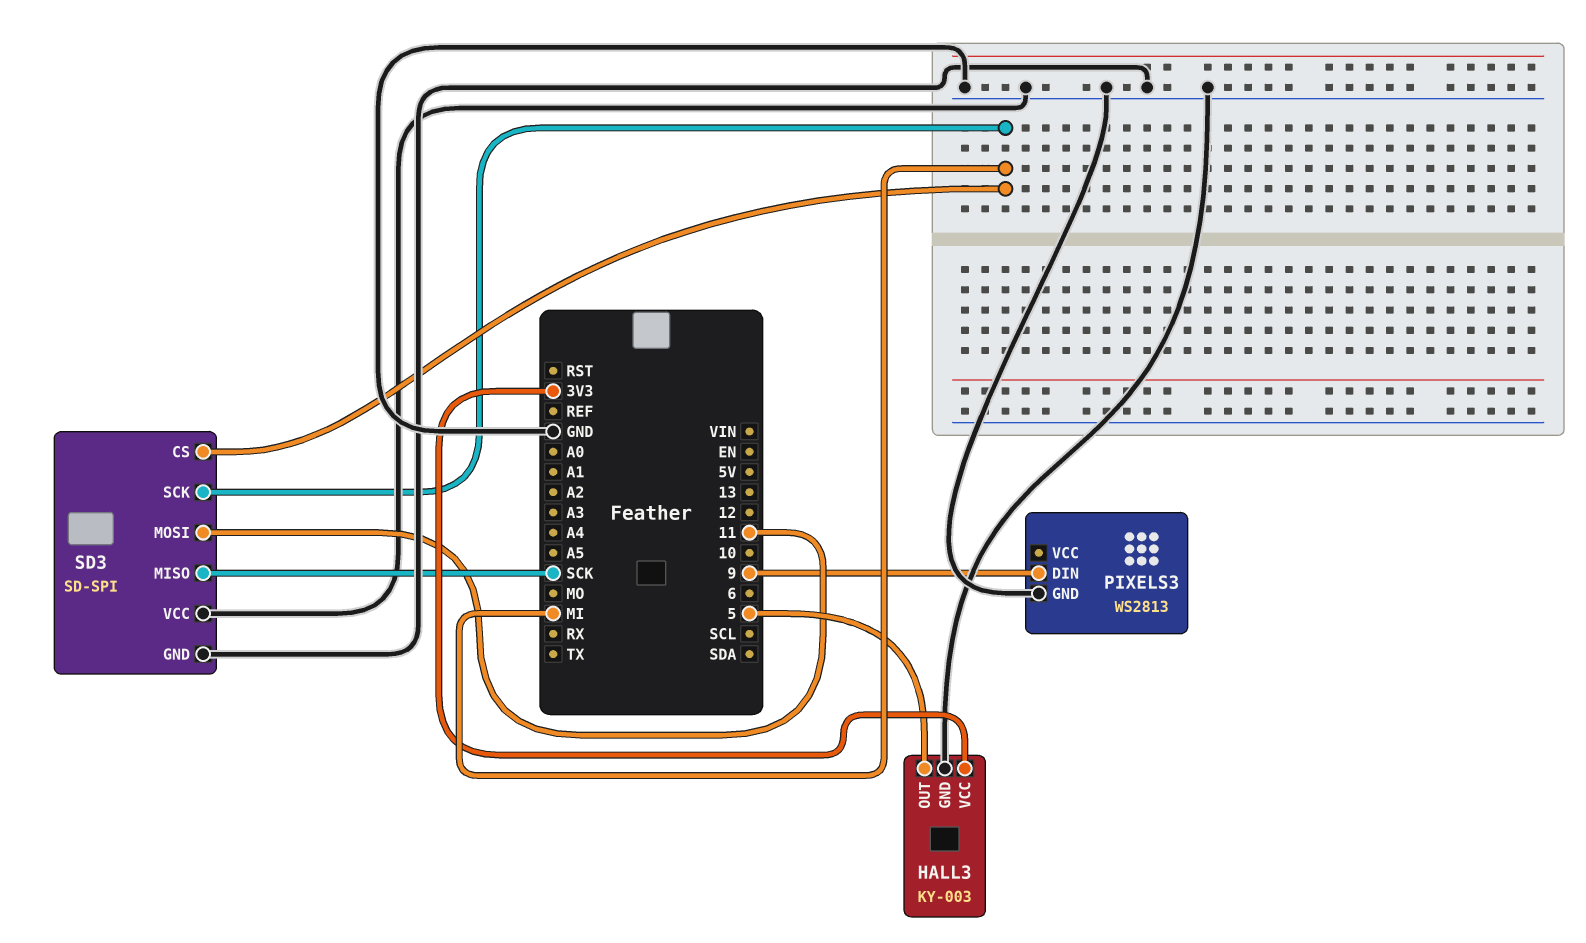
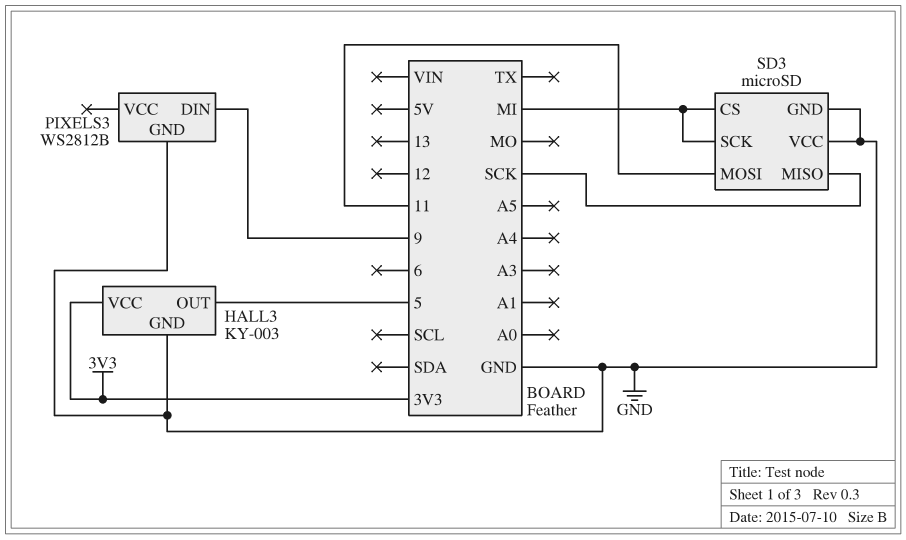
PIXELS3: WS2813 -> WS2812B
SD3: SD-SPI -> microSD

